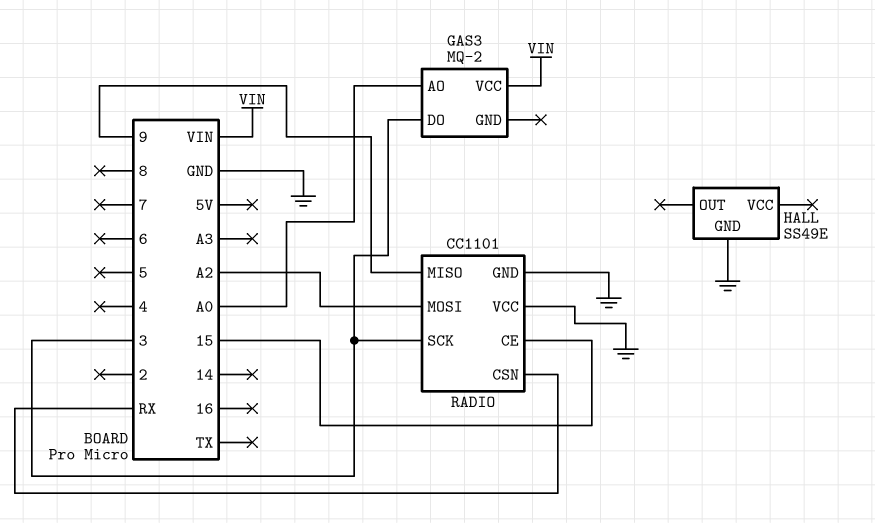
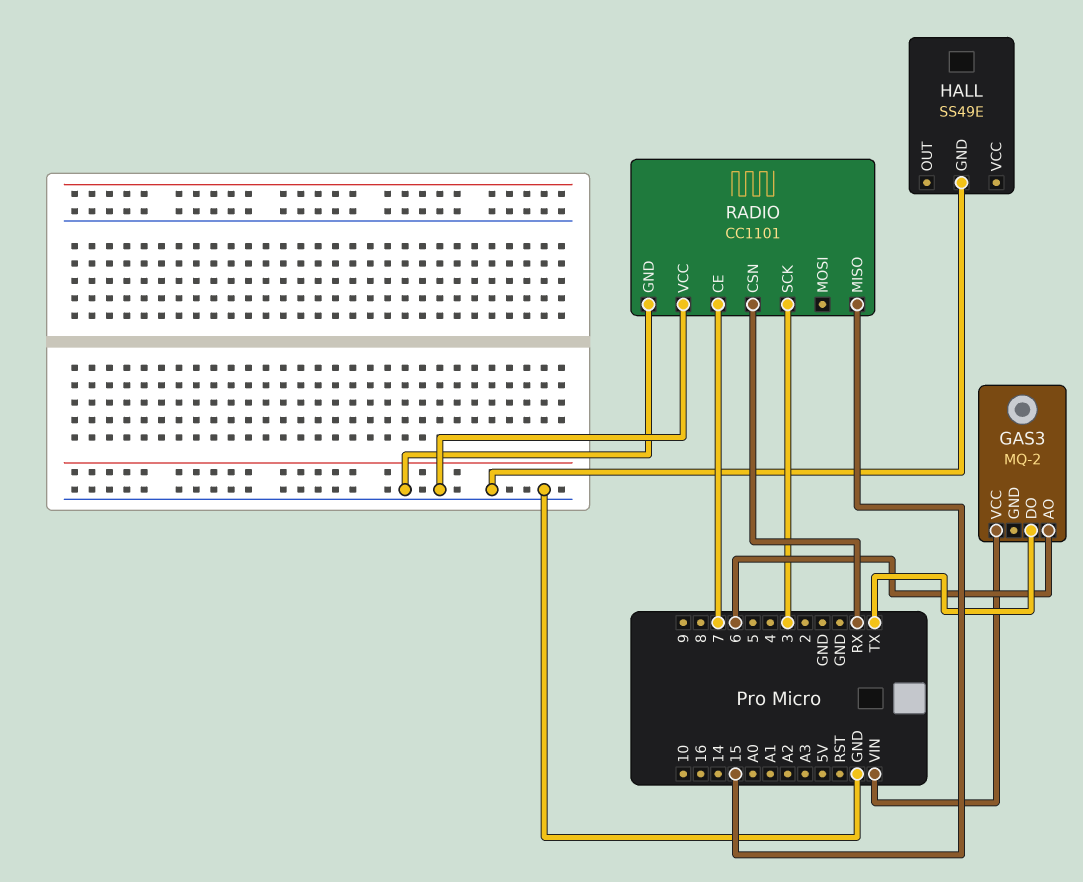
GAS3 pin AO: A0 -> 6
GAS3 pin DO: 3 -> TX
RADIO pin CE: 15 -> 7
RADIO pin MISO: 9 -> 15
RADIO pin MOSI: A2 -> none

